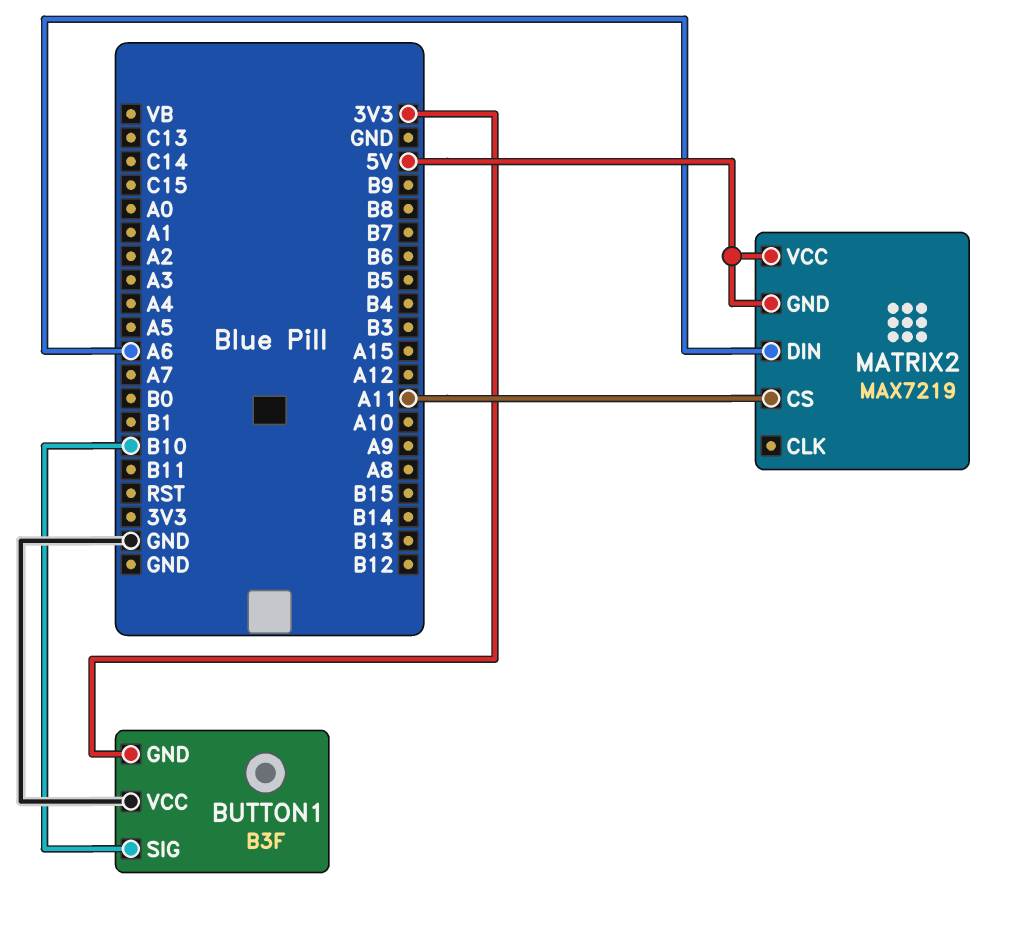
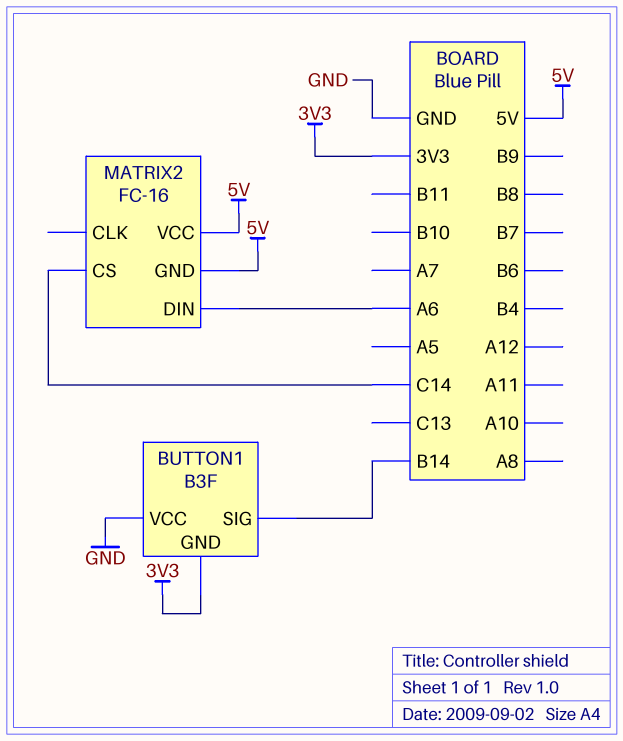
BUTTON1 pin SIG: B10 -> B14
MATRIX2: MAX7219 -> FC-16
MATRIX2 pin CS: A11 -> C14

